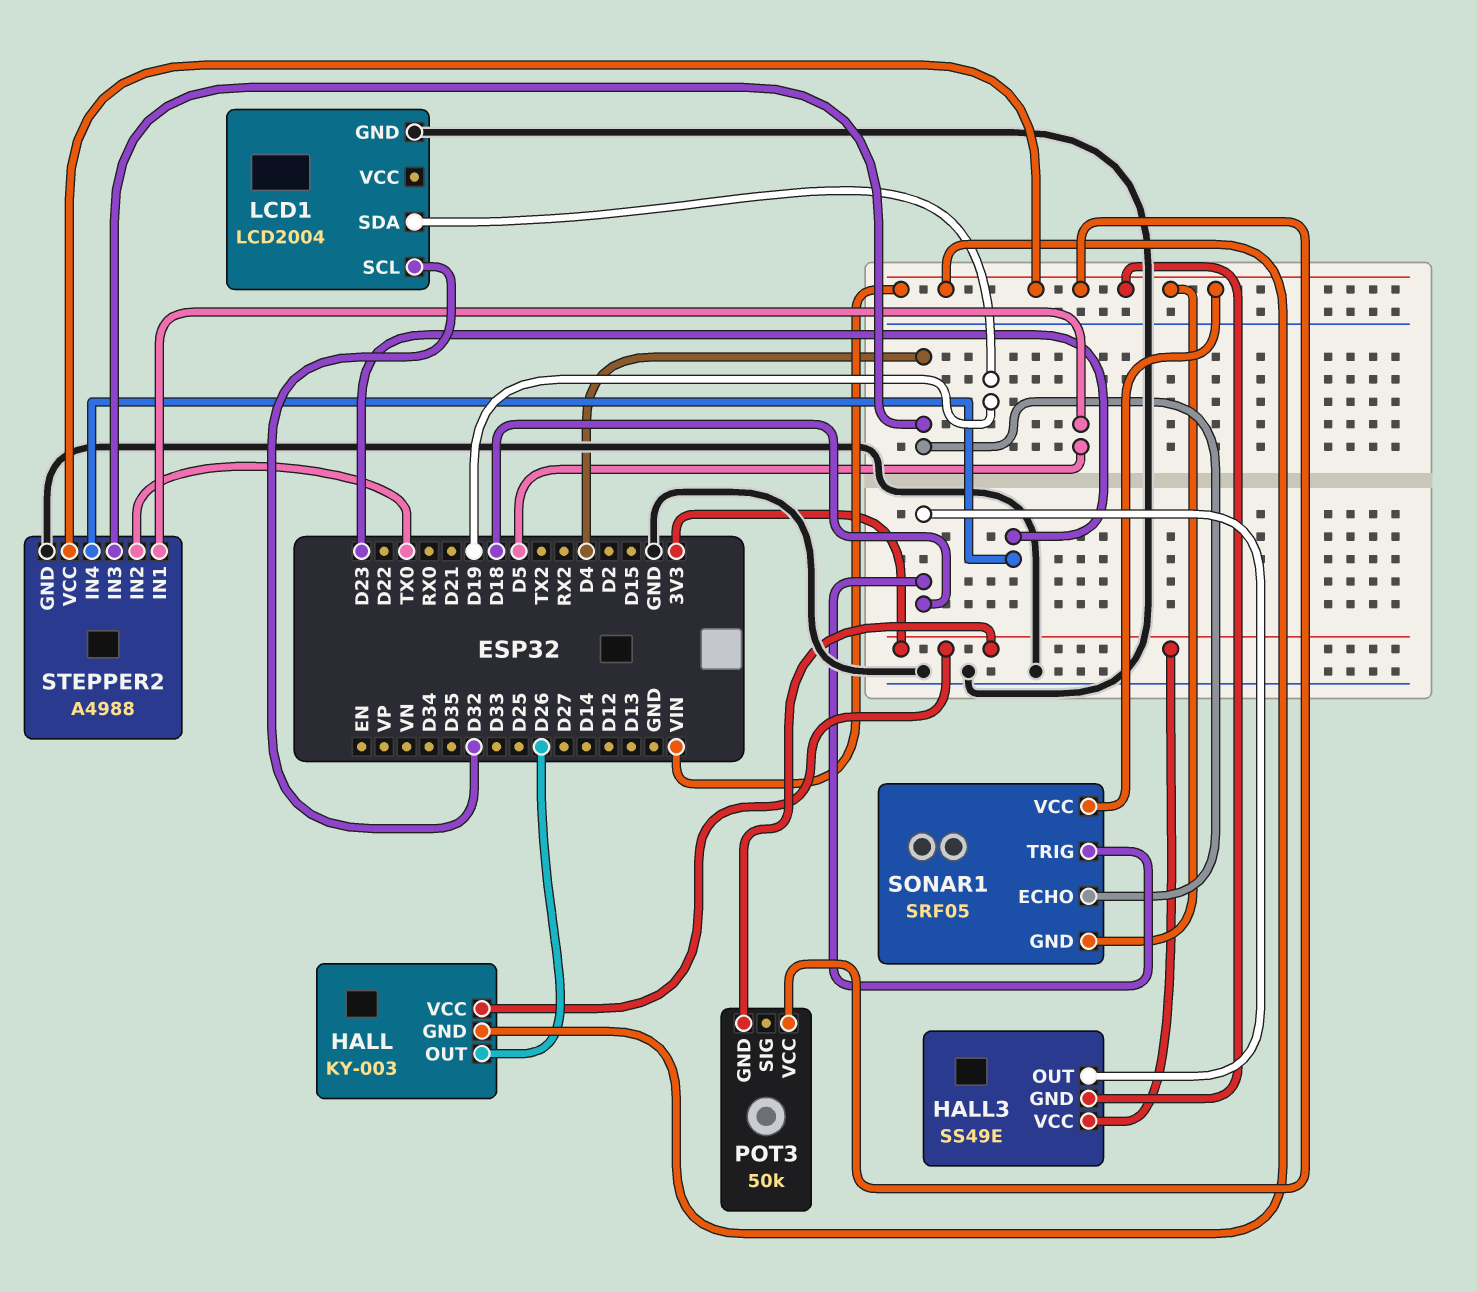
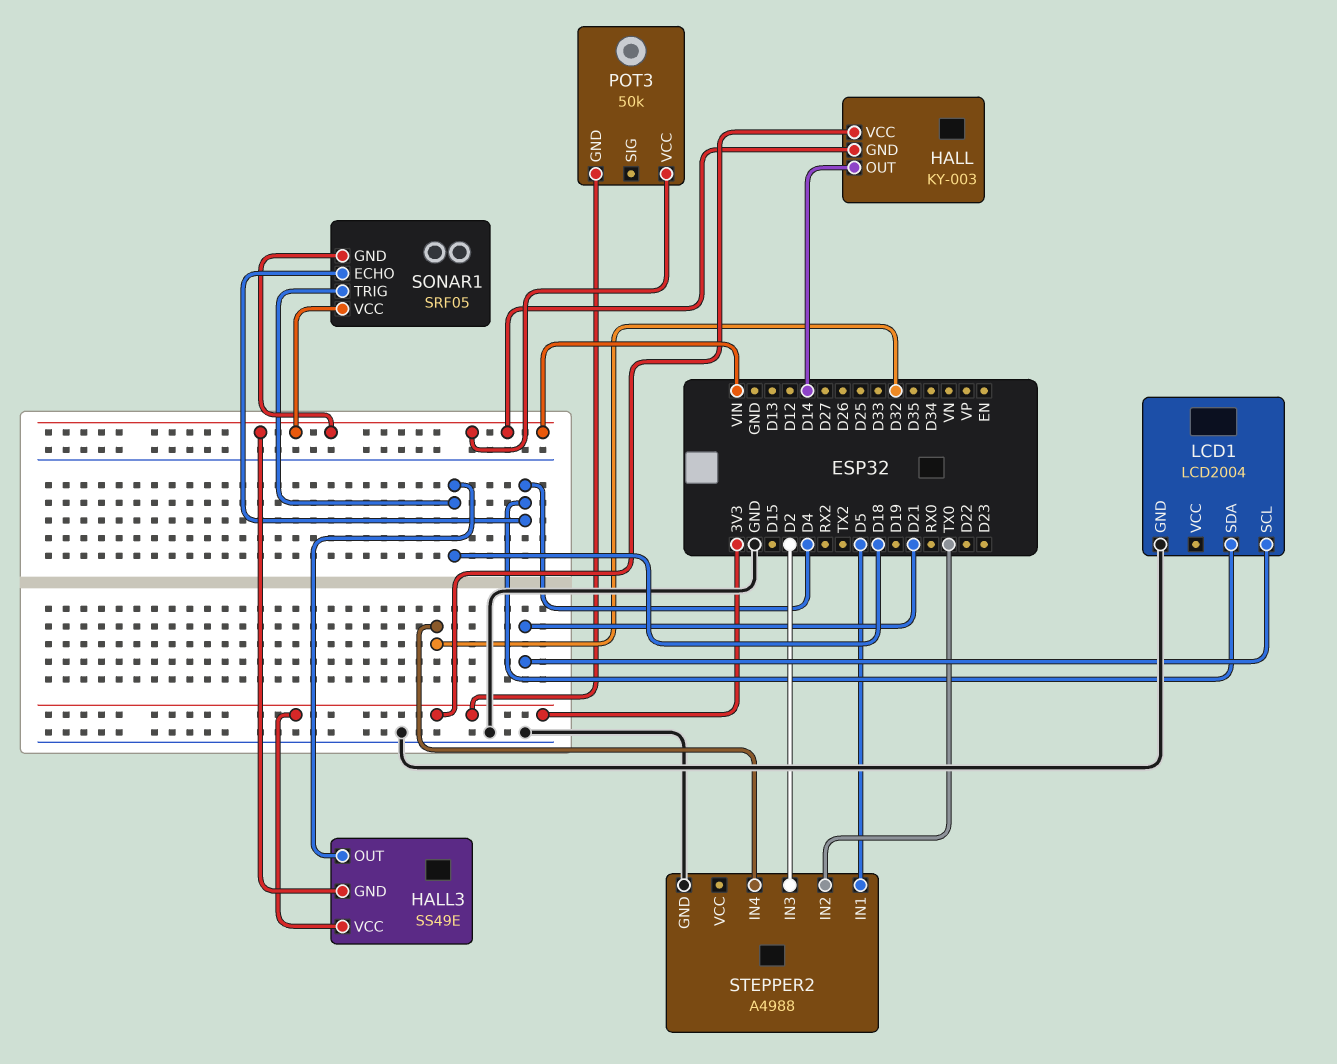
HALL pin OUT: D26 -> D14
LCD1 pin SCL: D32 -> D21
LCD1 pin SDA: D19 -> D4
STEPPER2 pin IN3: D4 -> D2
STEPPER2 pin IN4: D23 -> D32
STEPPER2 pin VCC: VIN -> none

